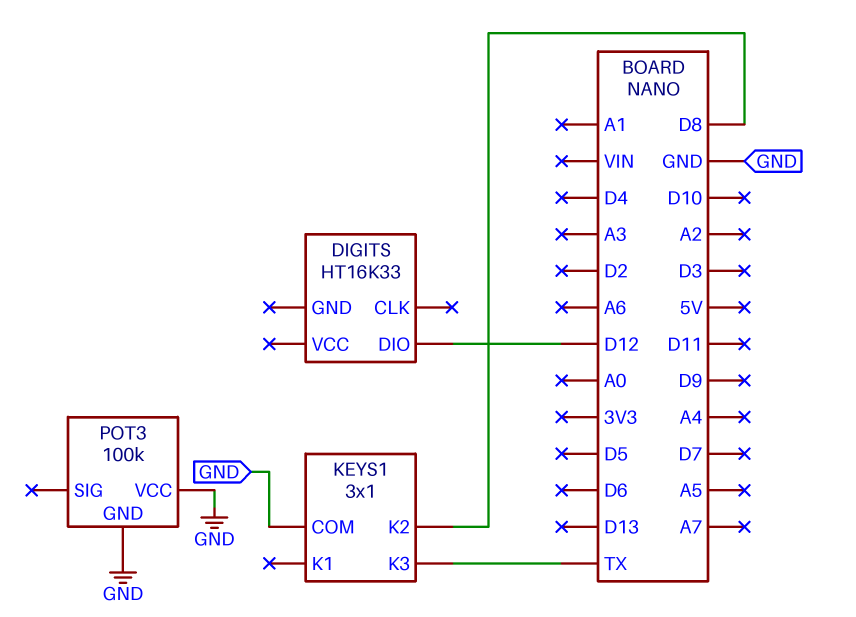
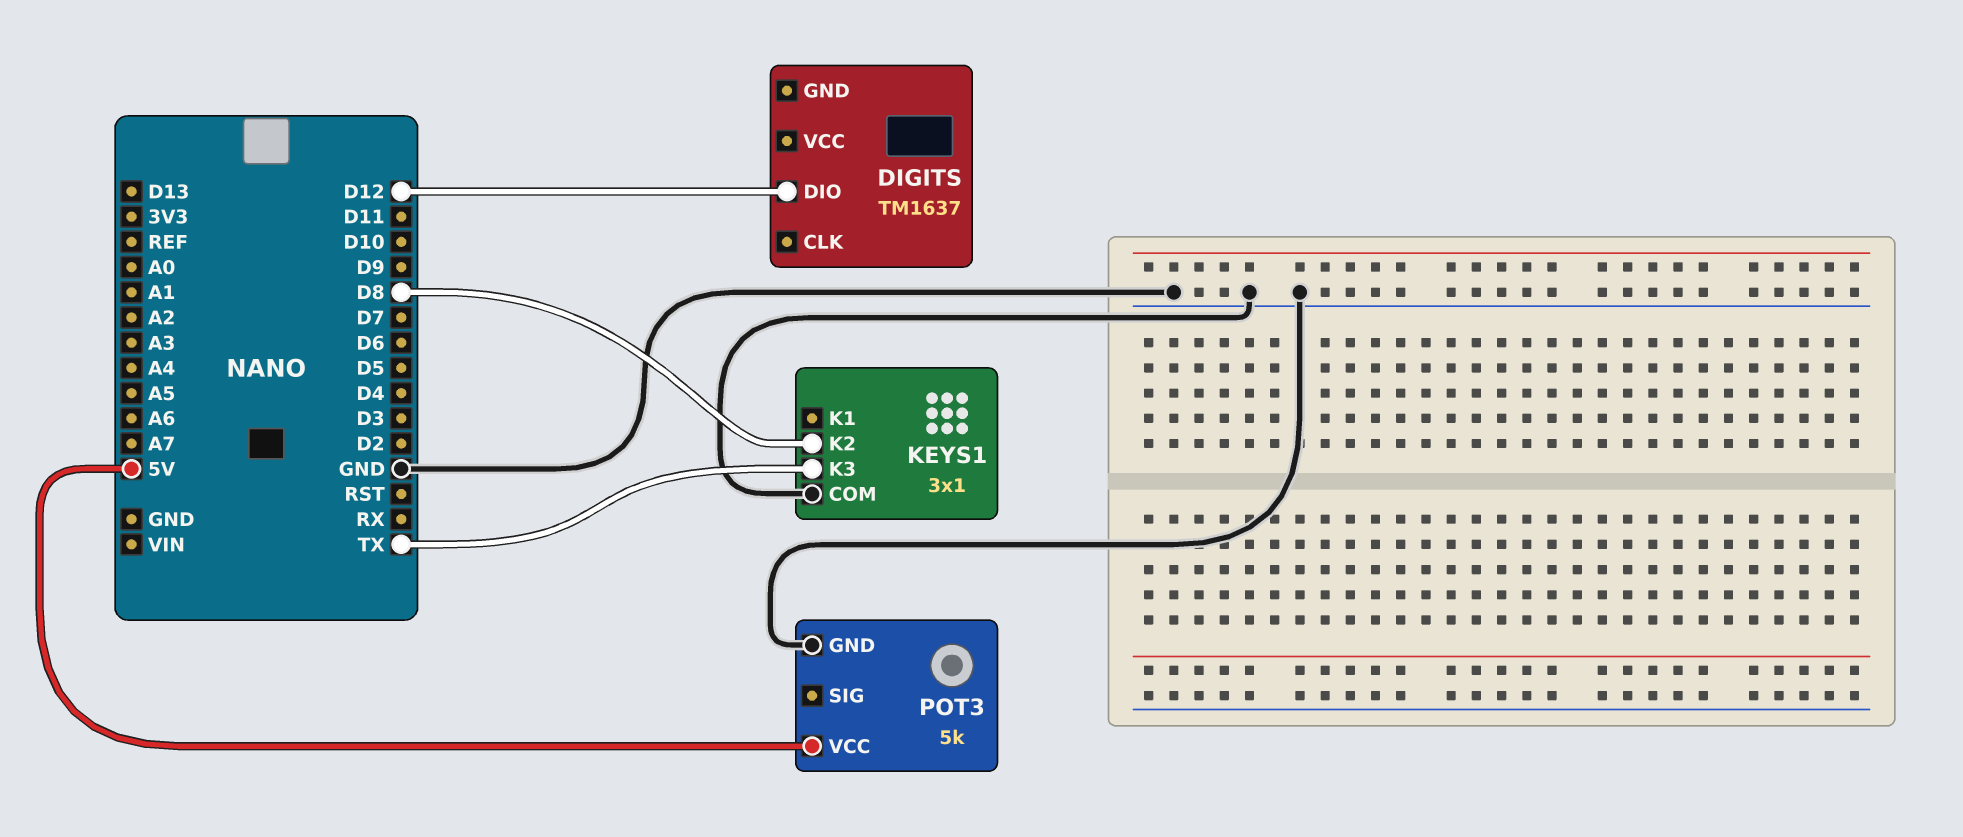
DIGITS: HT16K33 -> TM1637
POT3: 100k -> 5k
POT3 pin VCC: GND -> 5V

